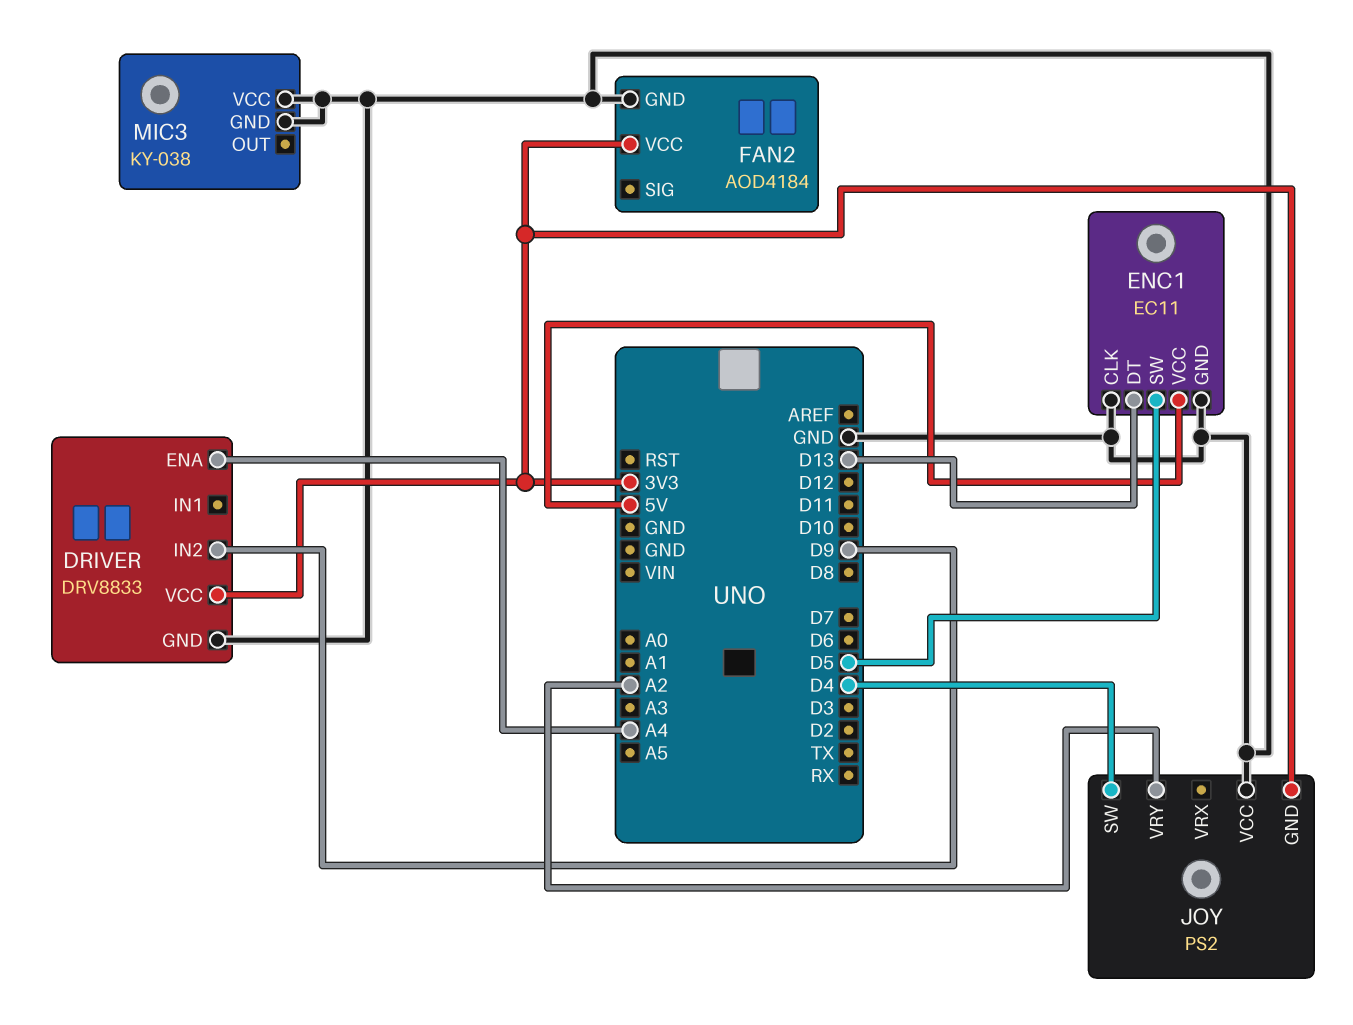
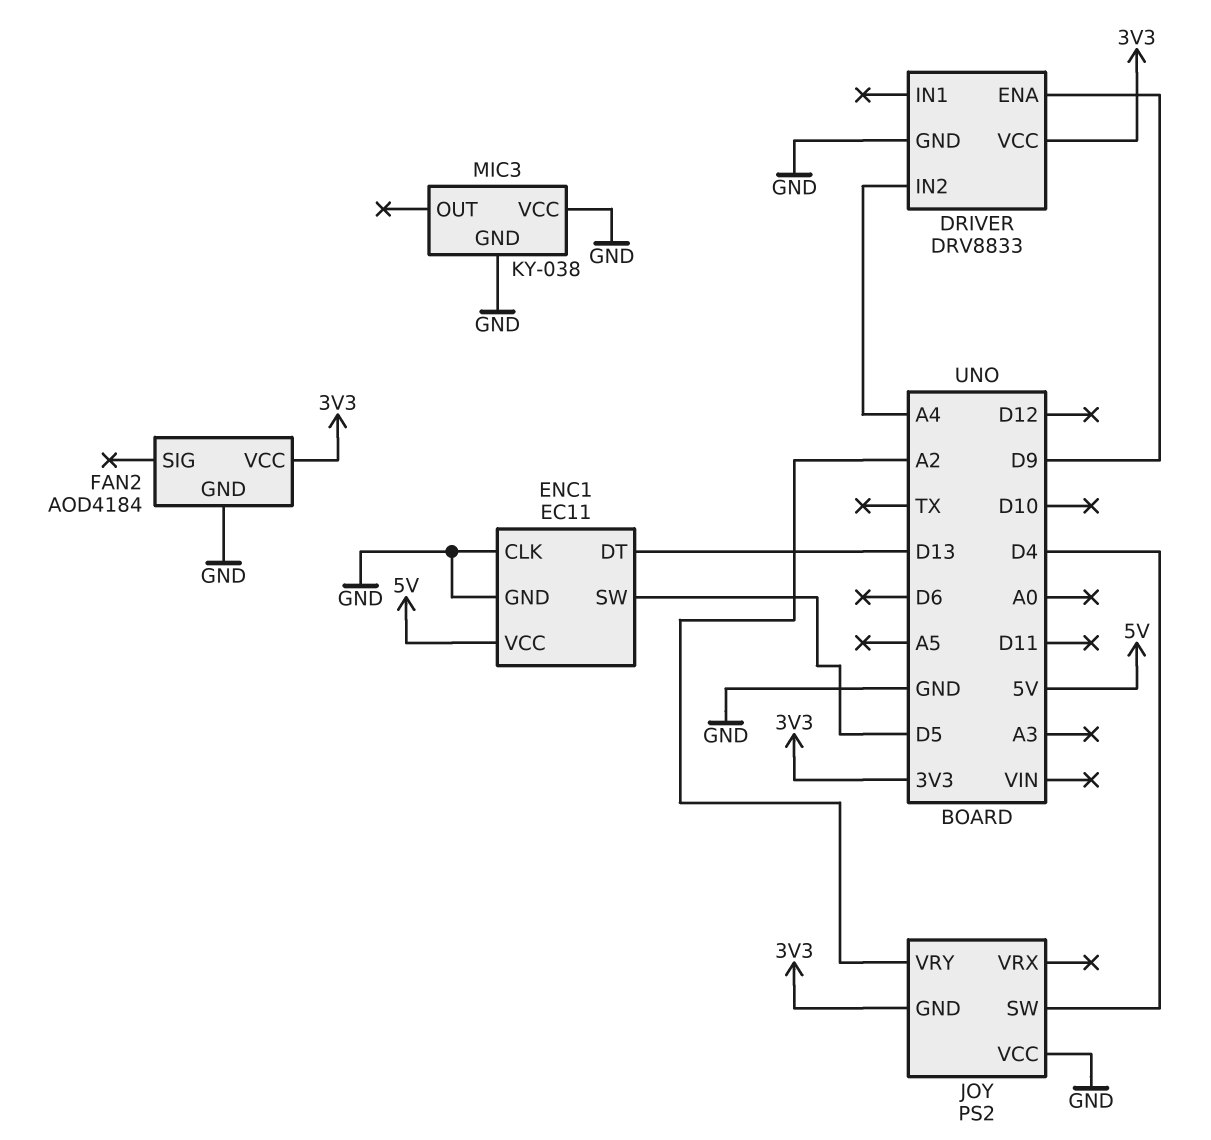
DRIVER pin ENA: A4 -> D9
DRIVER pin IN2: D9 -> A4

